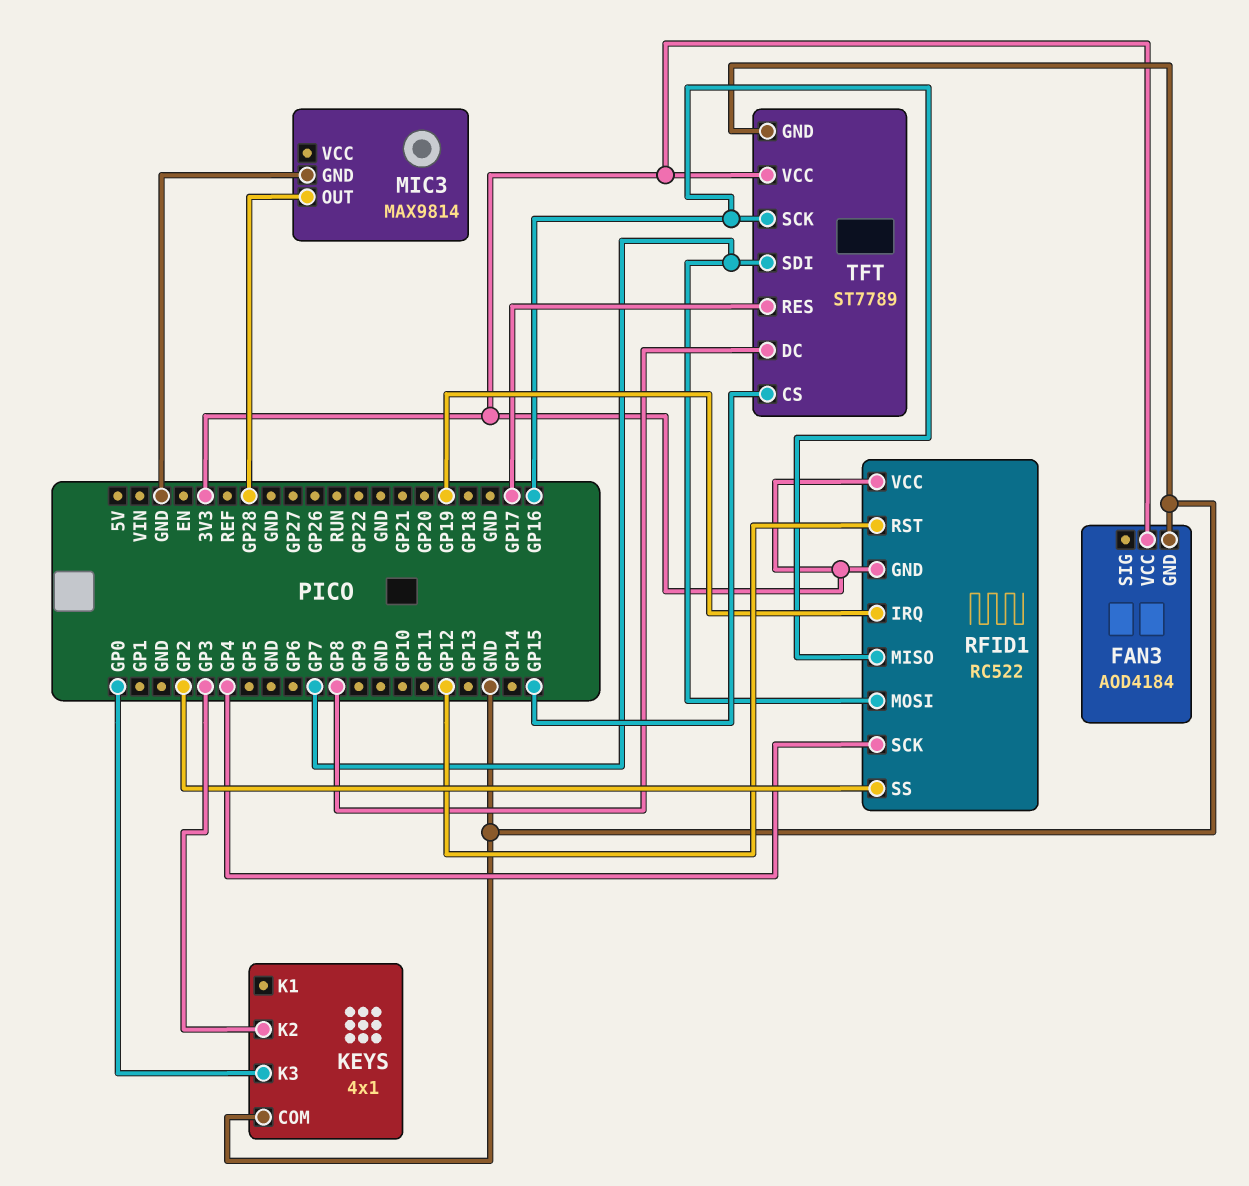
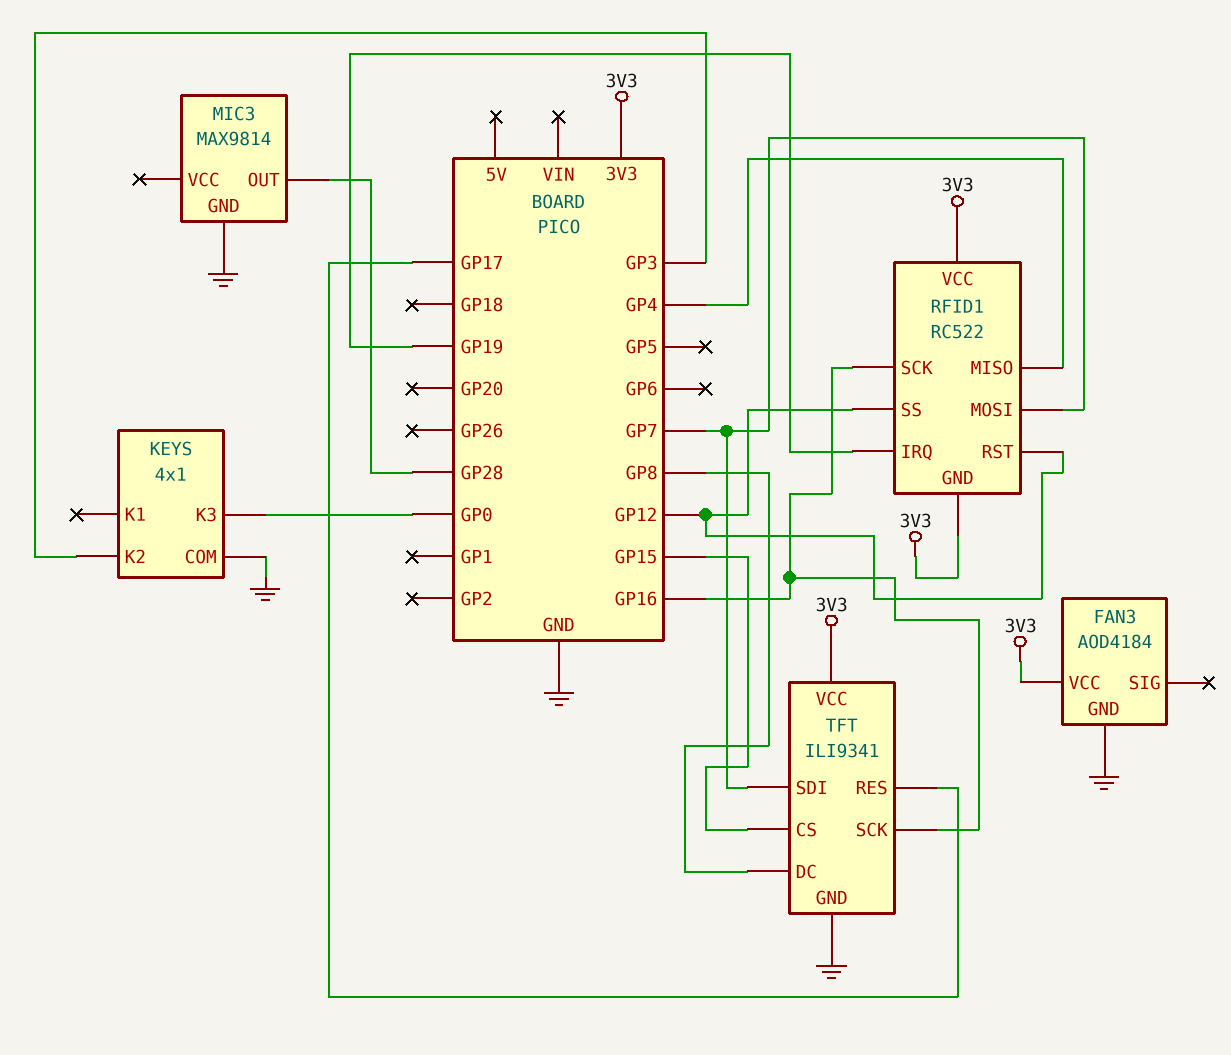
RFID1 pin MISO: GP16 -> GP4
RFID1 pin SCK: GP4 -> GP16
RFID1 pin SS: GP2 -> GP12
TFT: ST7789 -> ILI9341

